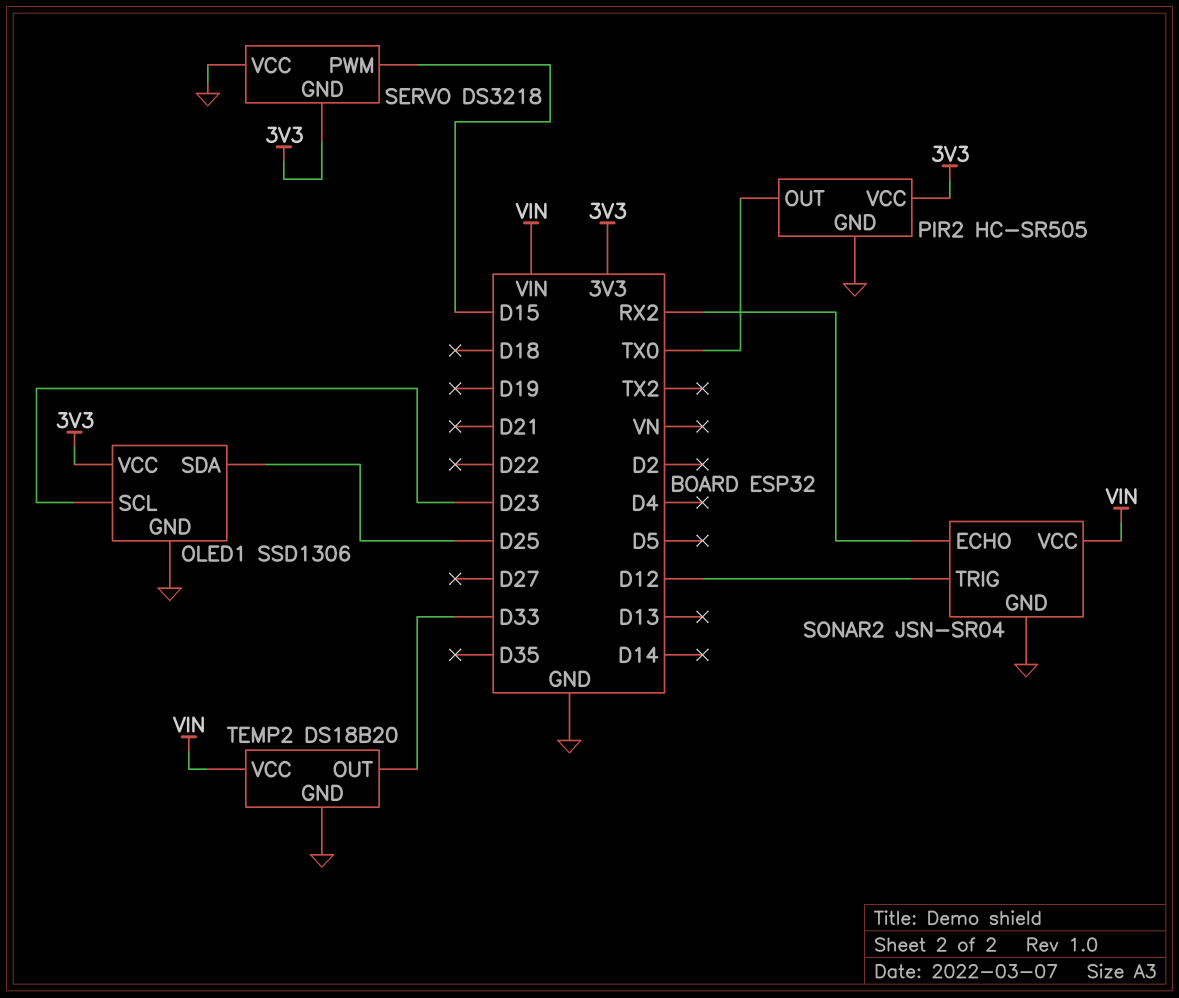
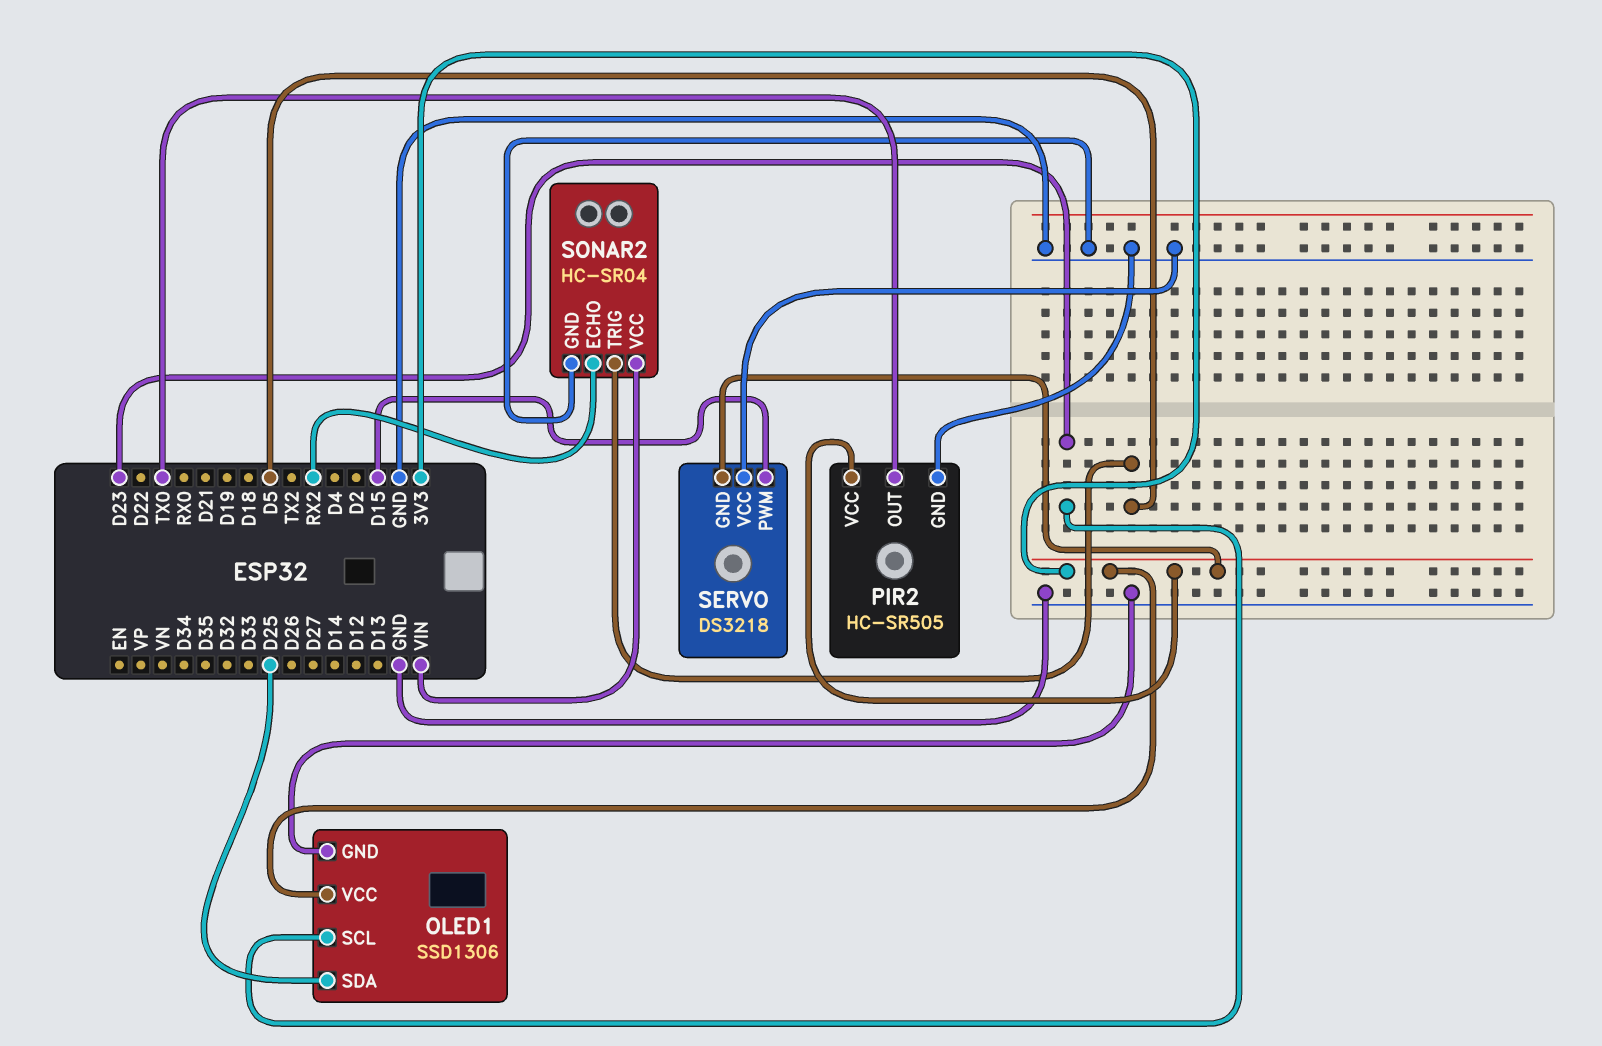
SONAR2: JSN-SR04 -> HC-SR04
SONAR2 pin TRIG: D12 -> D5
TEMP2: DS18B20 -> none
TEMP2 pin GND: GND -> none
TEMP2 pin OUT: D33 -> none
TEMP2 pin VCC: VIN -> none

